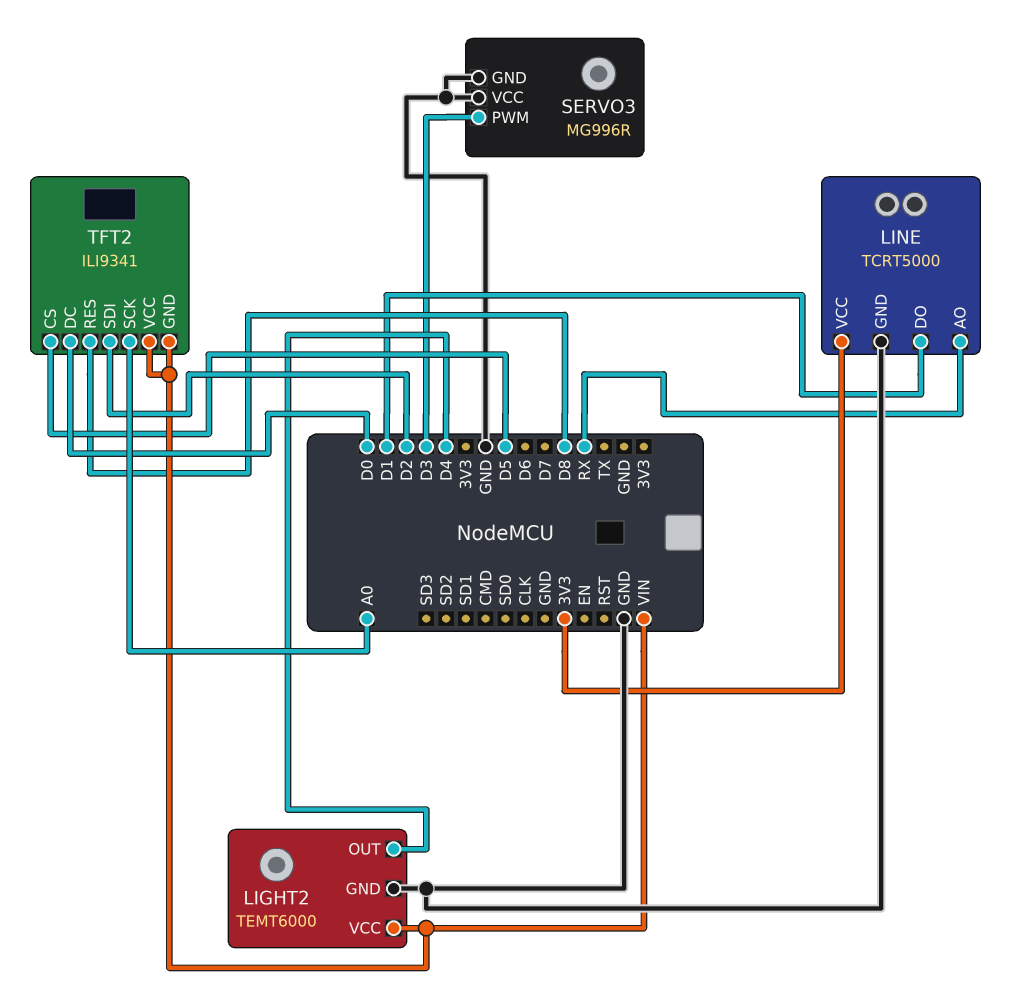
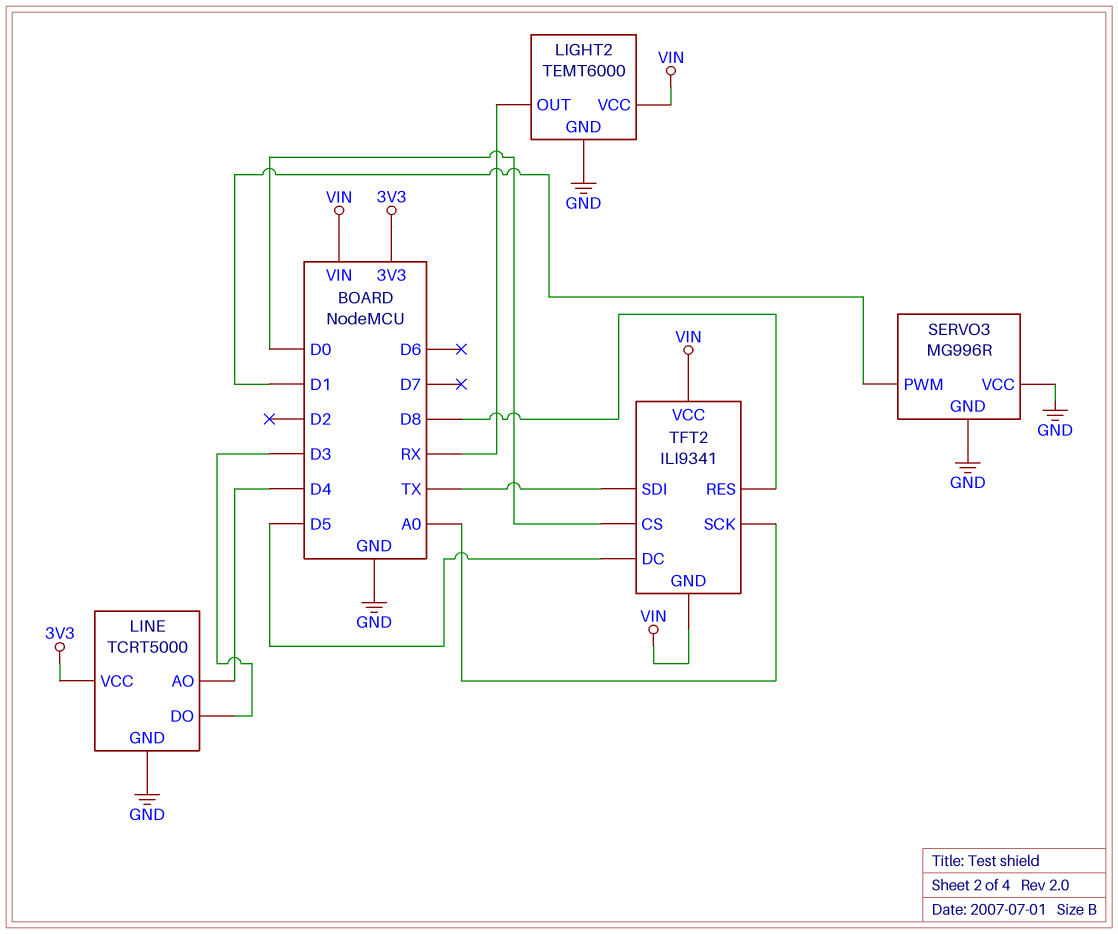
LIGHT2 pin OUT: D4 -> RX
LINE pin AO: RX -> D4
LINE pin DO: D1 -> D3
SERVO3 pin PWM: D3 -> D1
TFT2 pin CS: D5 -> D0
TFT2 pin DC: D0 -> D5
TFT2 pin SDI: D2 -> TX

